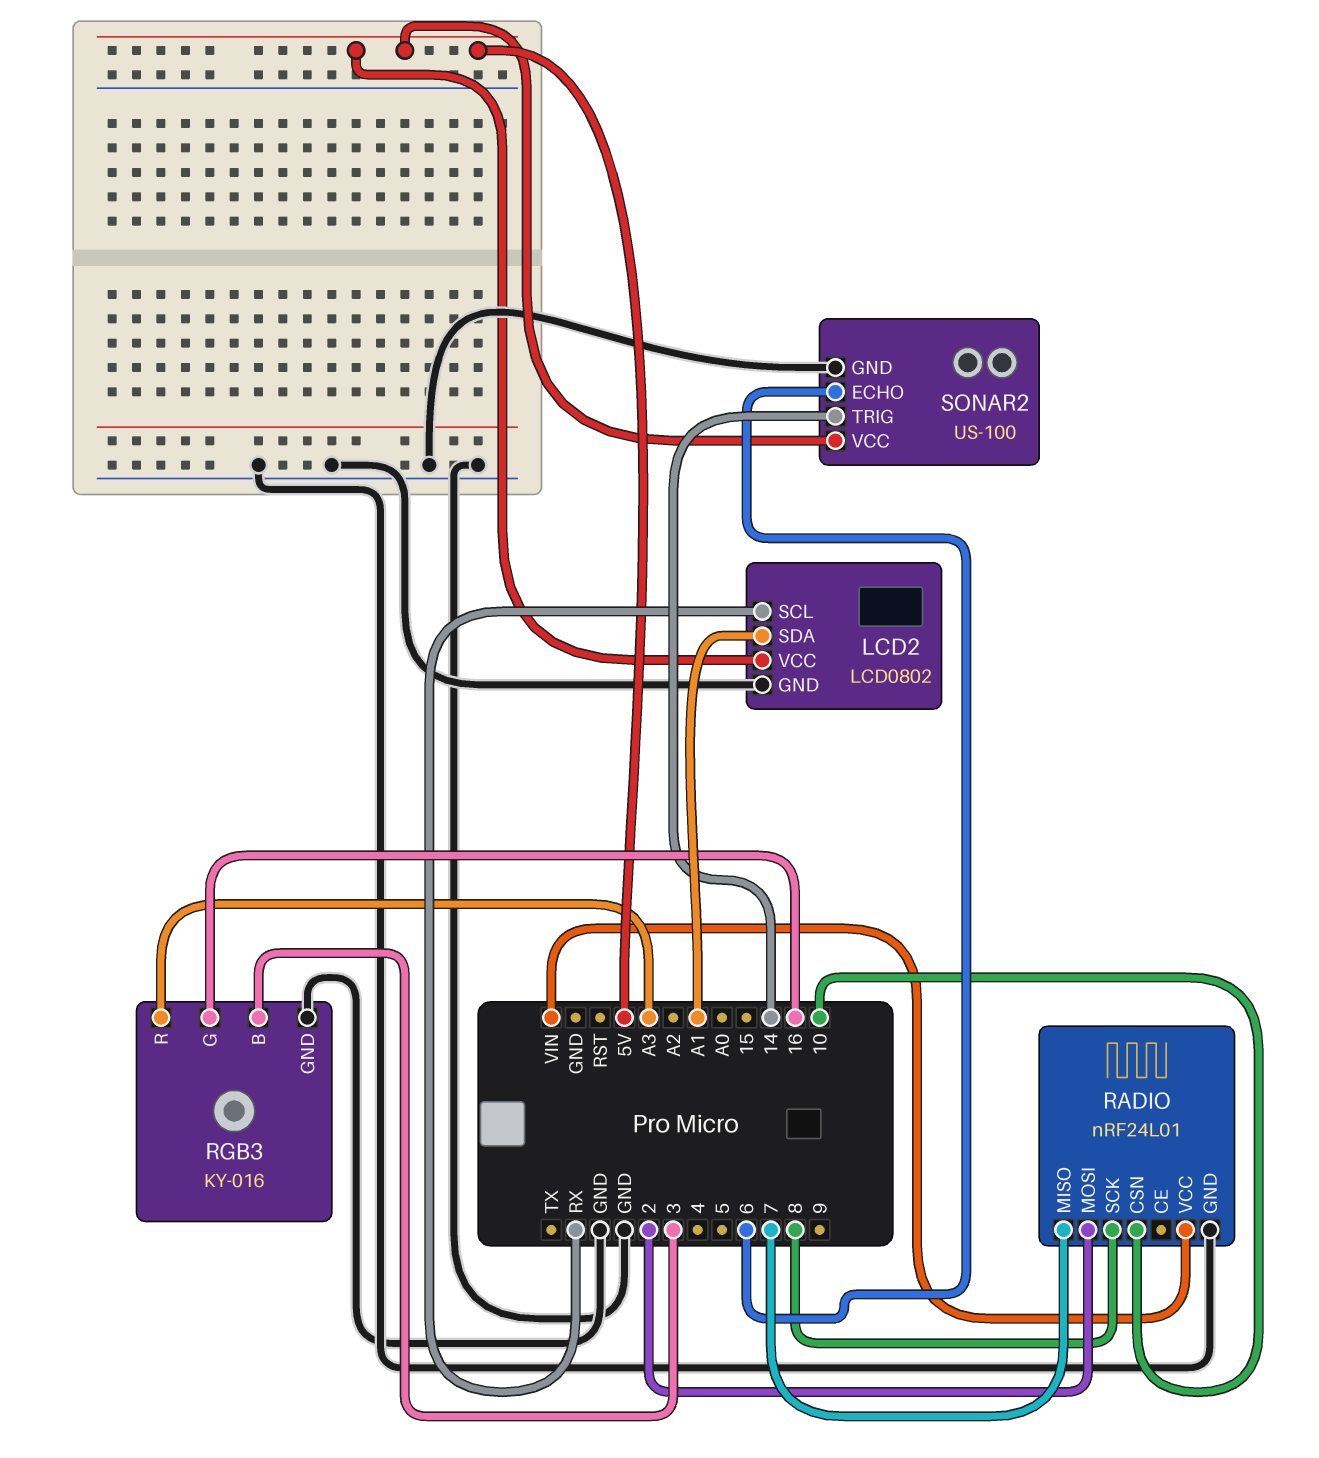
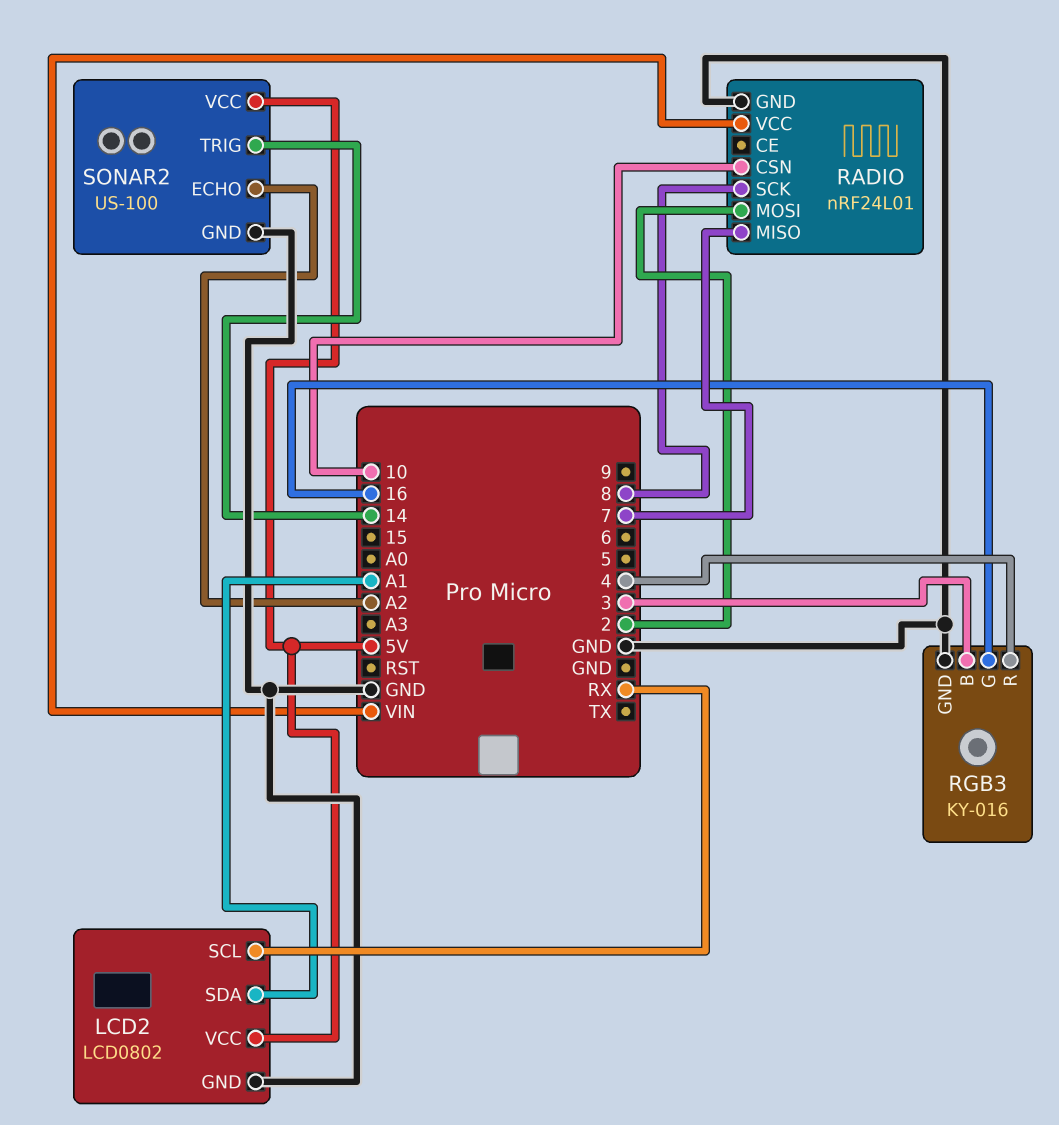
RGB3 pin R: A3 -> 4
SONAR2 pin ECHO: 6 -> A2

